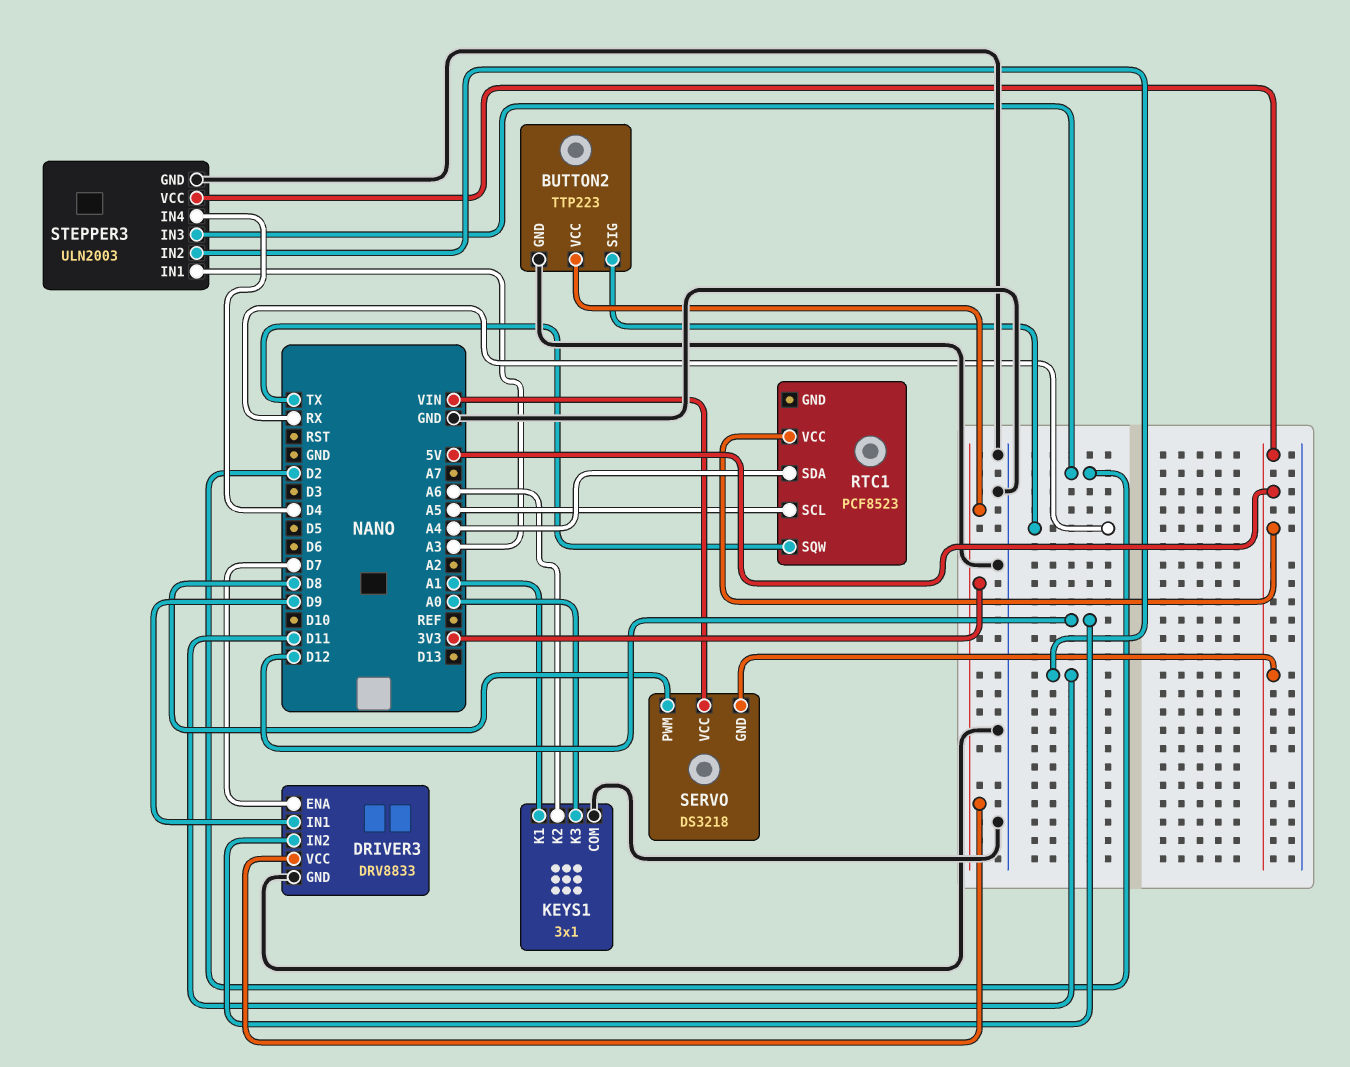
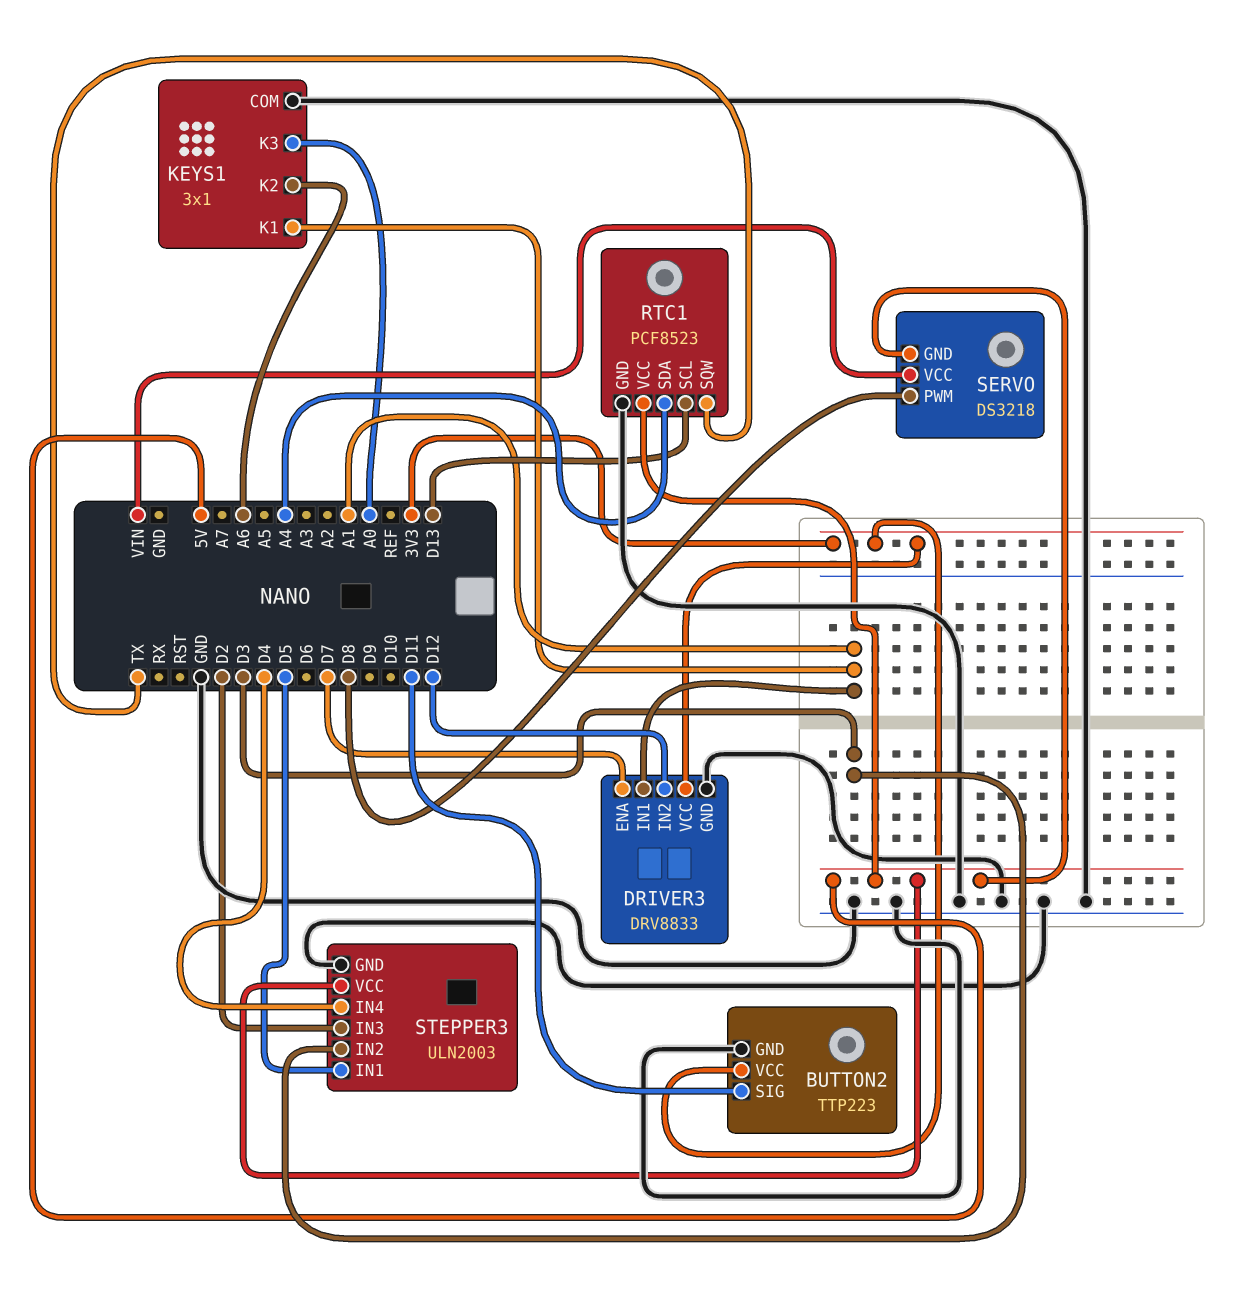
BUTTON2 pin SIG: RX -> D11
DRIVER3 pin IN1: D9 -> A1
RTC1 pin GND: none -> GND
RTC1 pin SCL: A5 -> D13
STEPPER3 pin IN1: A3 -> D5
STEPPER3 pin IN2: D11 -> D3

